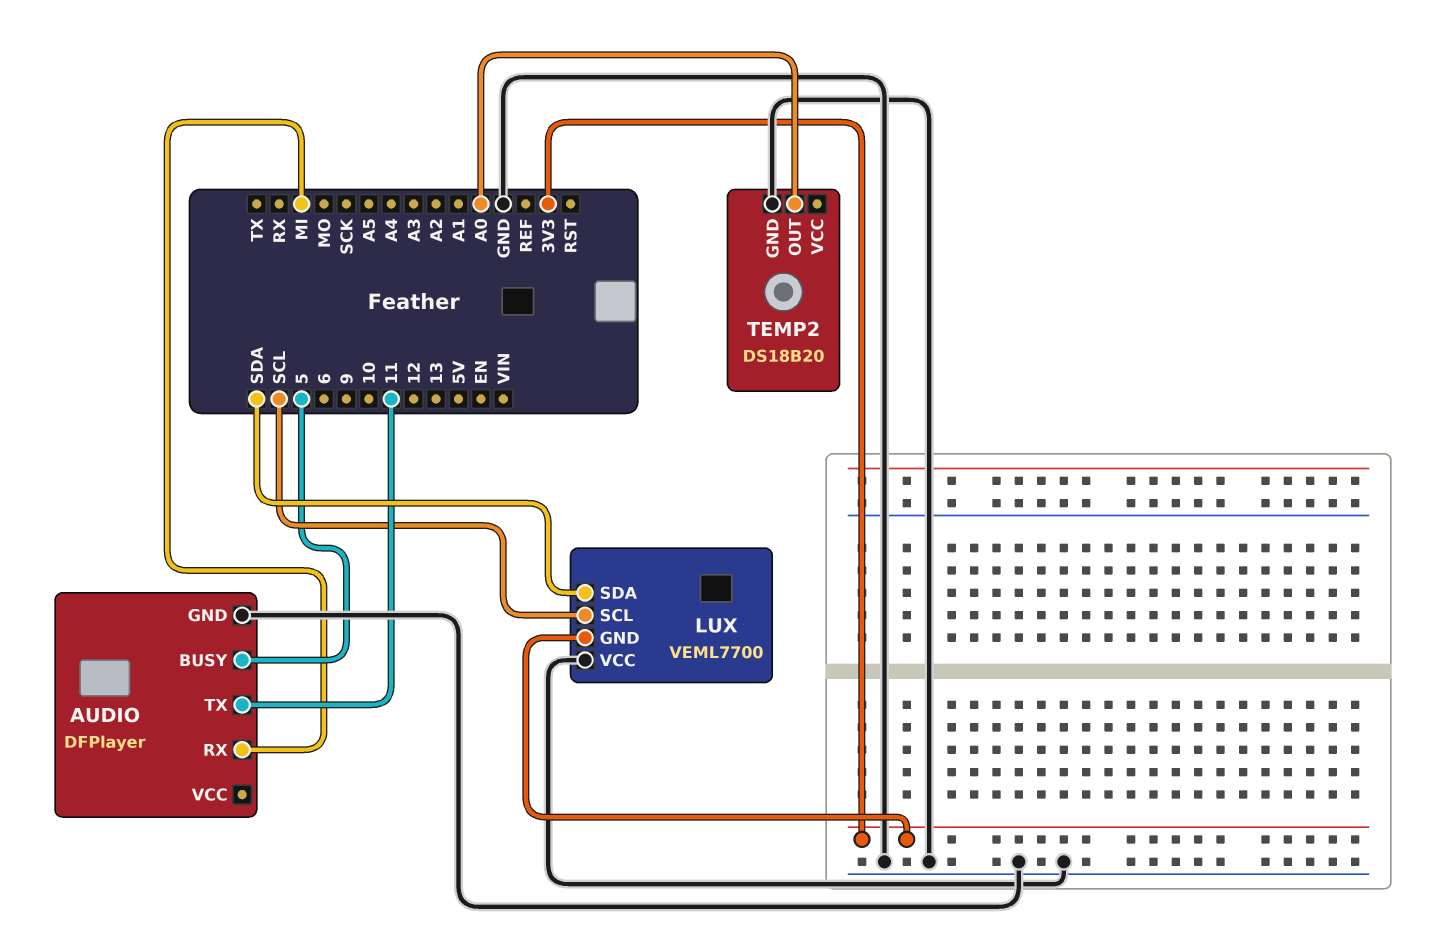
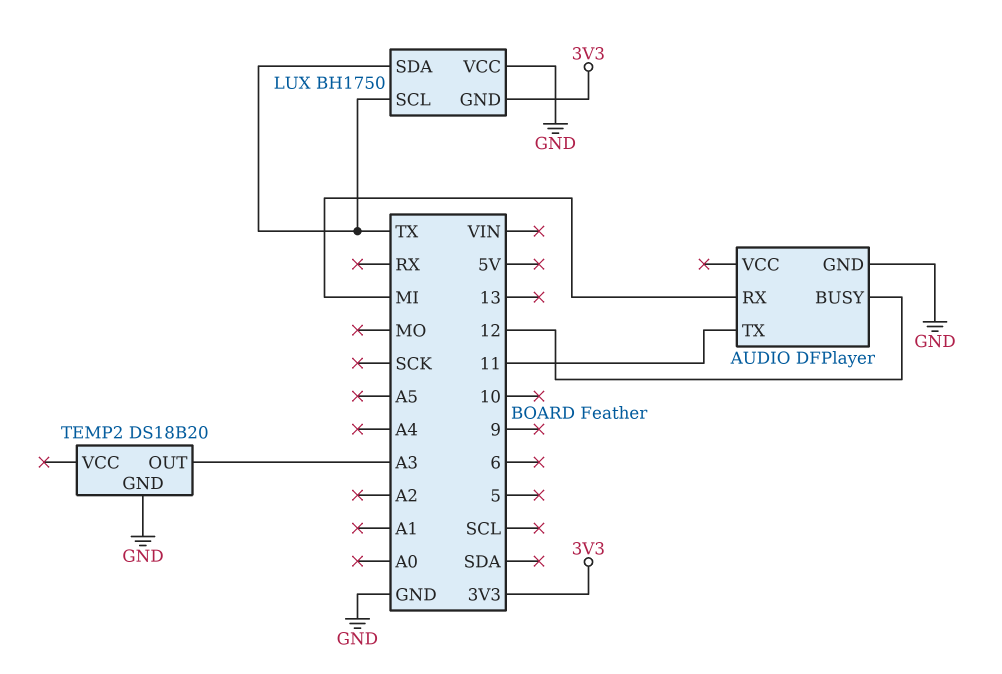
AUDIO pin BUSY: 5 -> 12
LUX: VEML7700 -> BH1750
LUX pin SCL: SCL -> TX
LUX pin SDA: SDA -> TX
TEMP2 pin OUT: A0 -> A3

